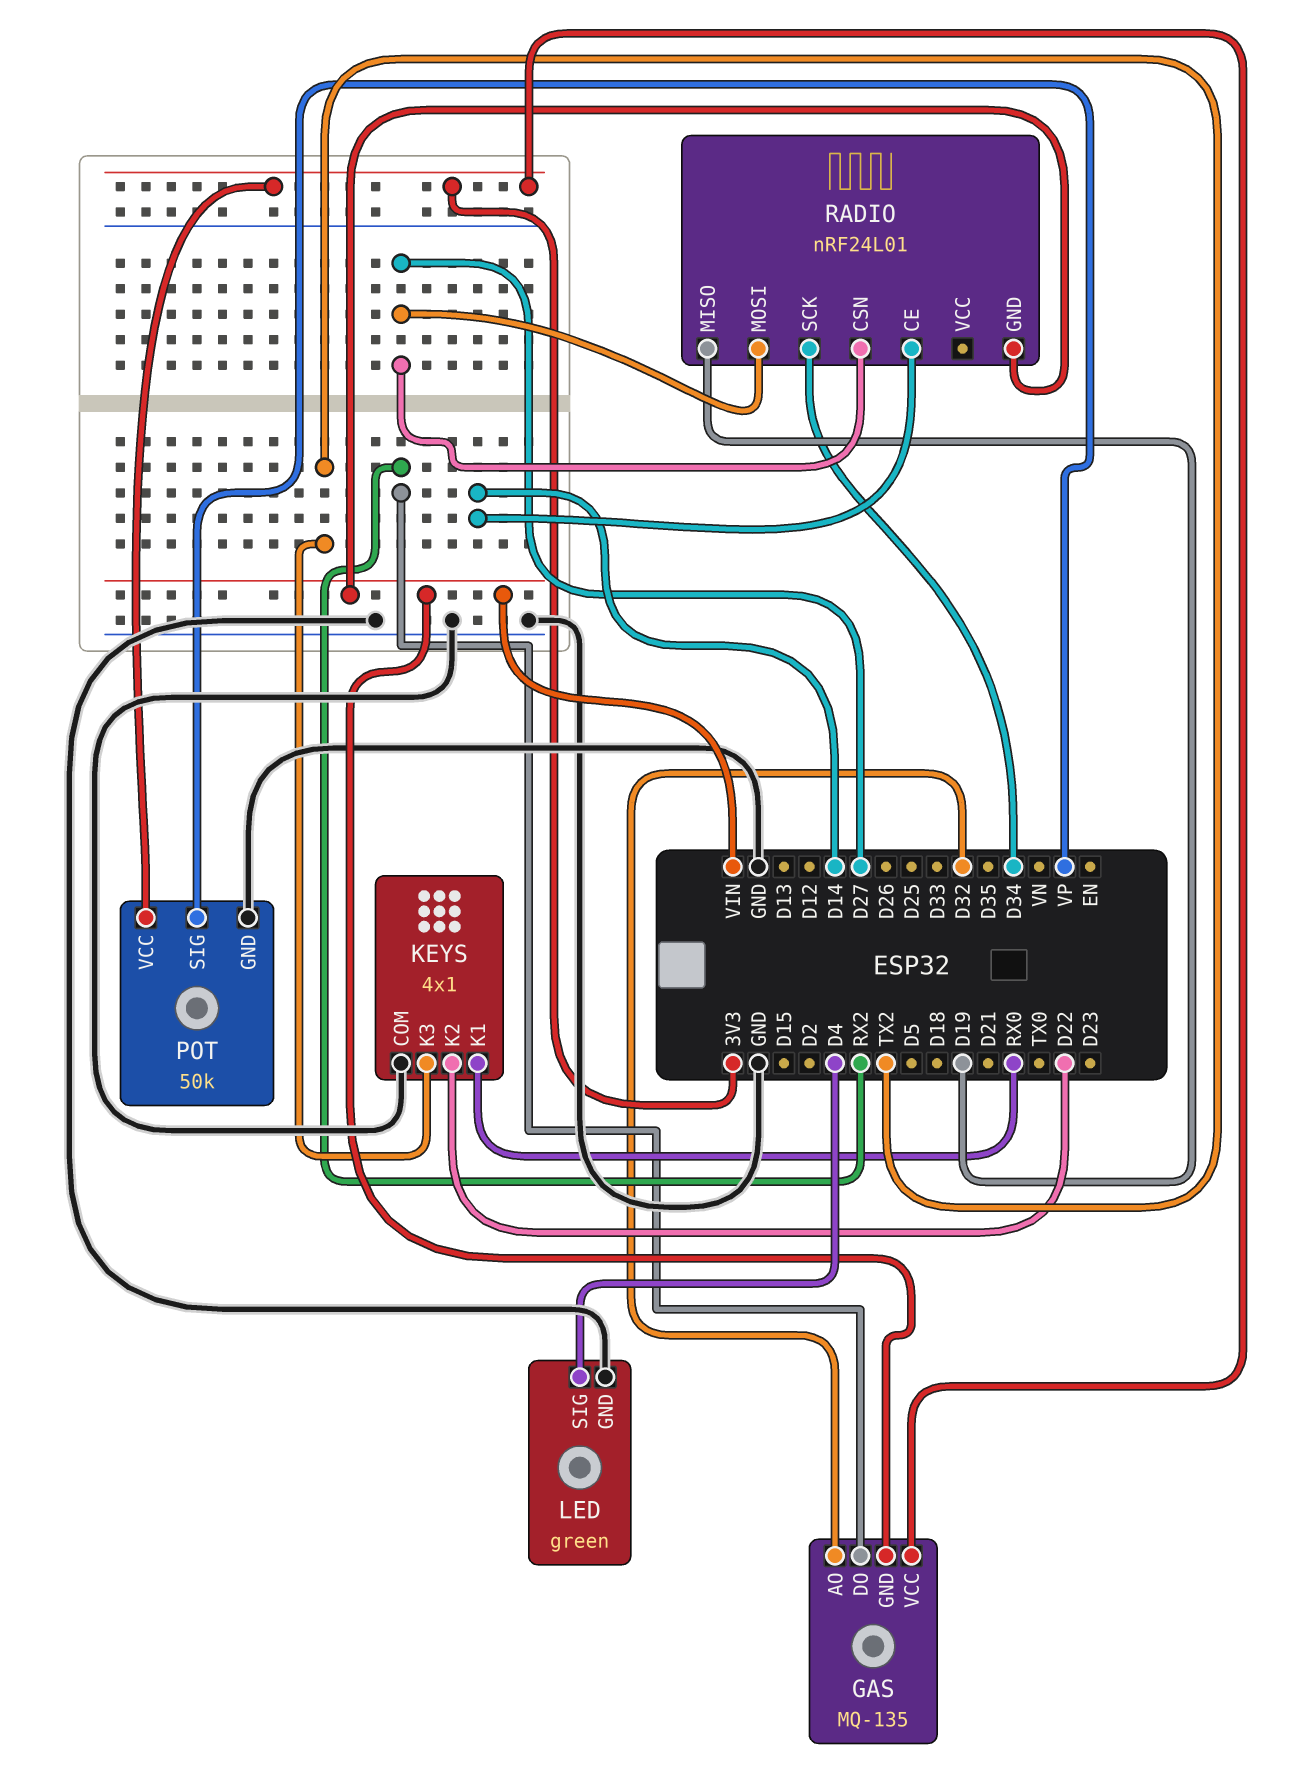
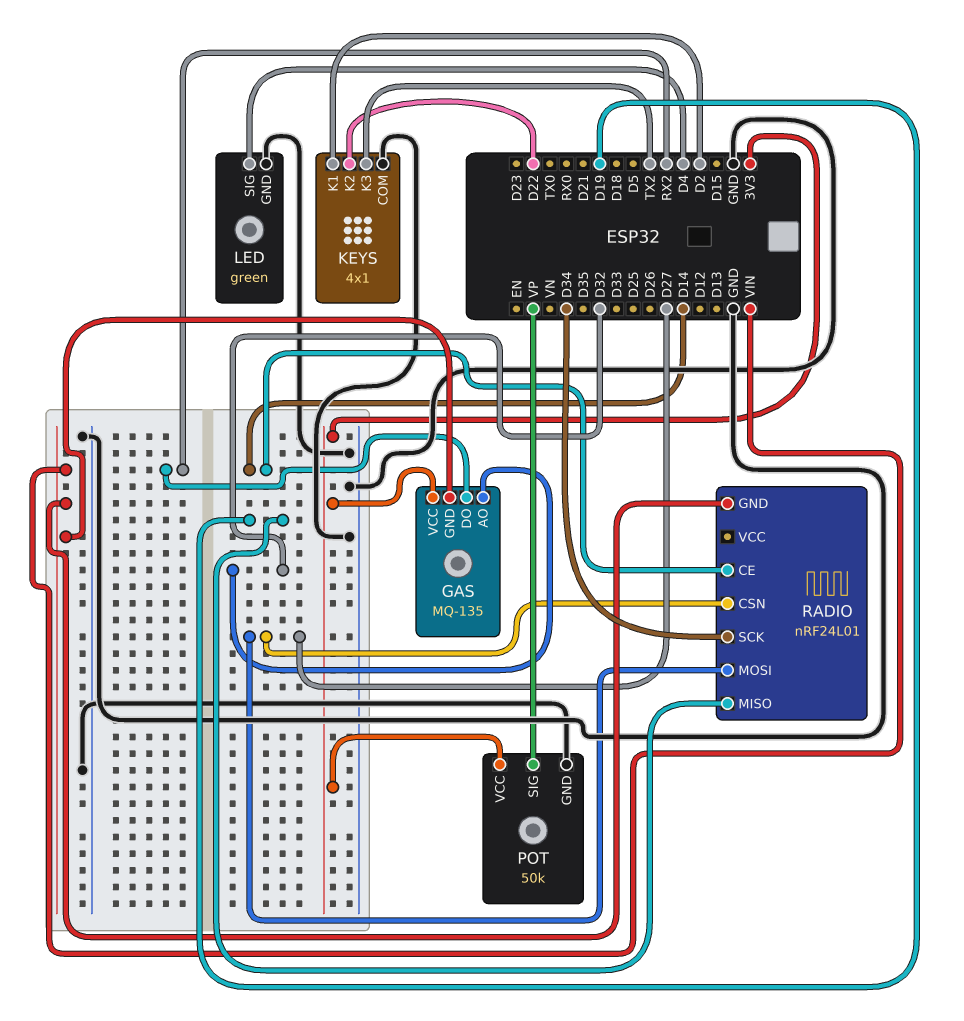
KEYS pin K1: RX0 -> D2

